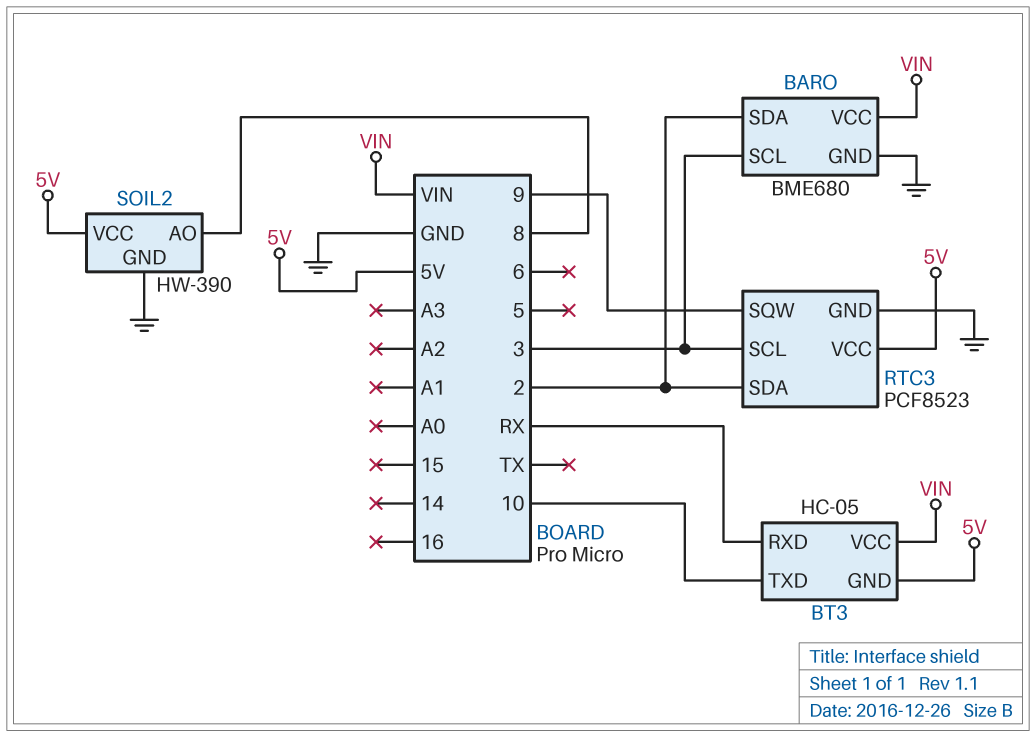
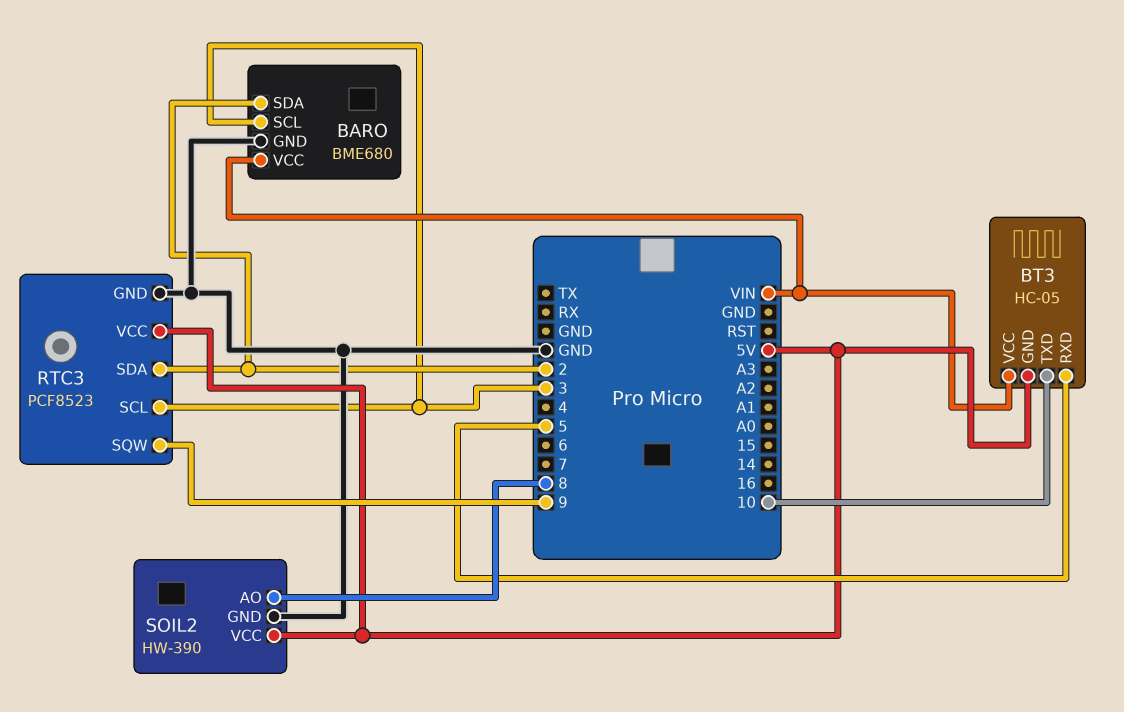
BT3 pin RXD: RX -> 5

